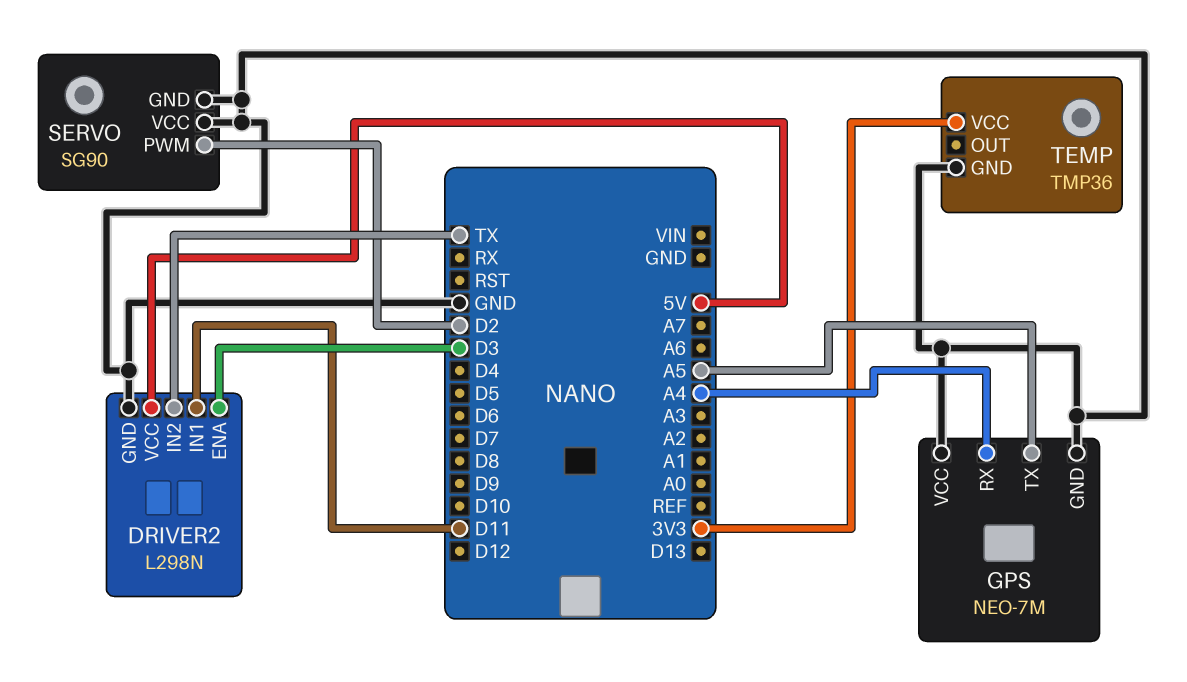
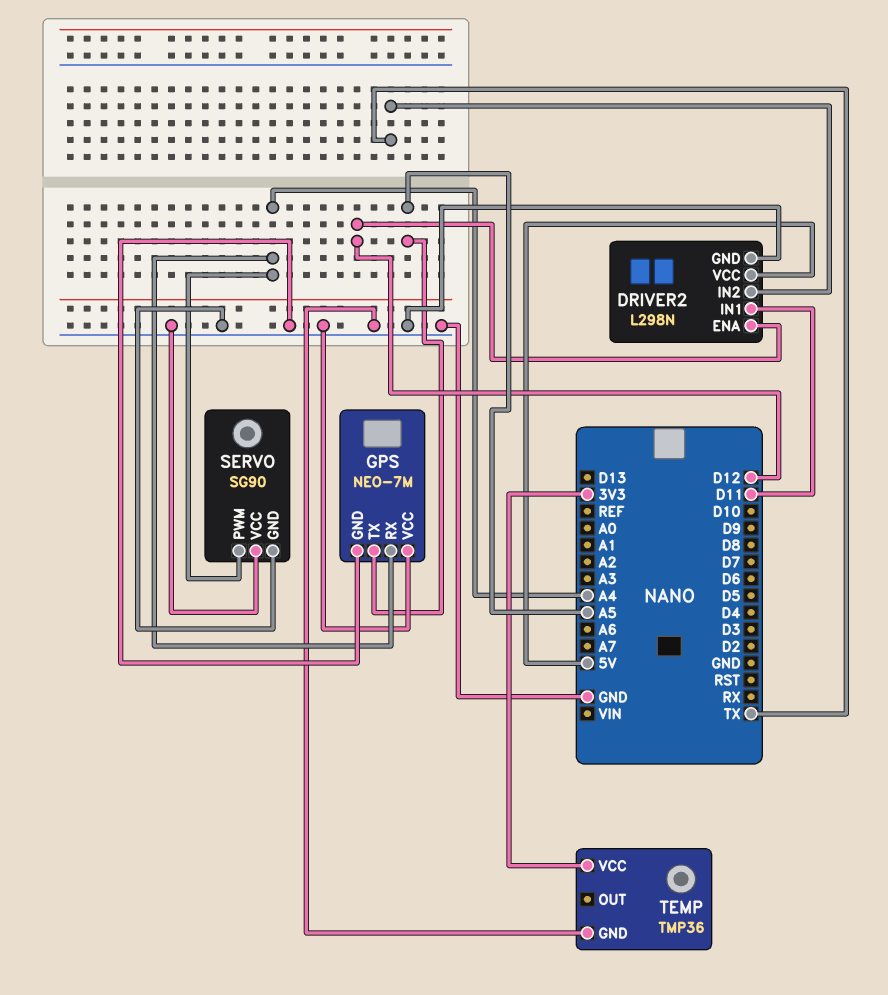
DRIVER2 pin ENA: D3 -> D12
SERVO pin PWM: D2 -> A4

